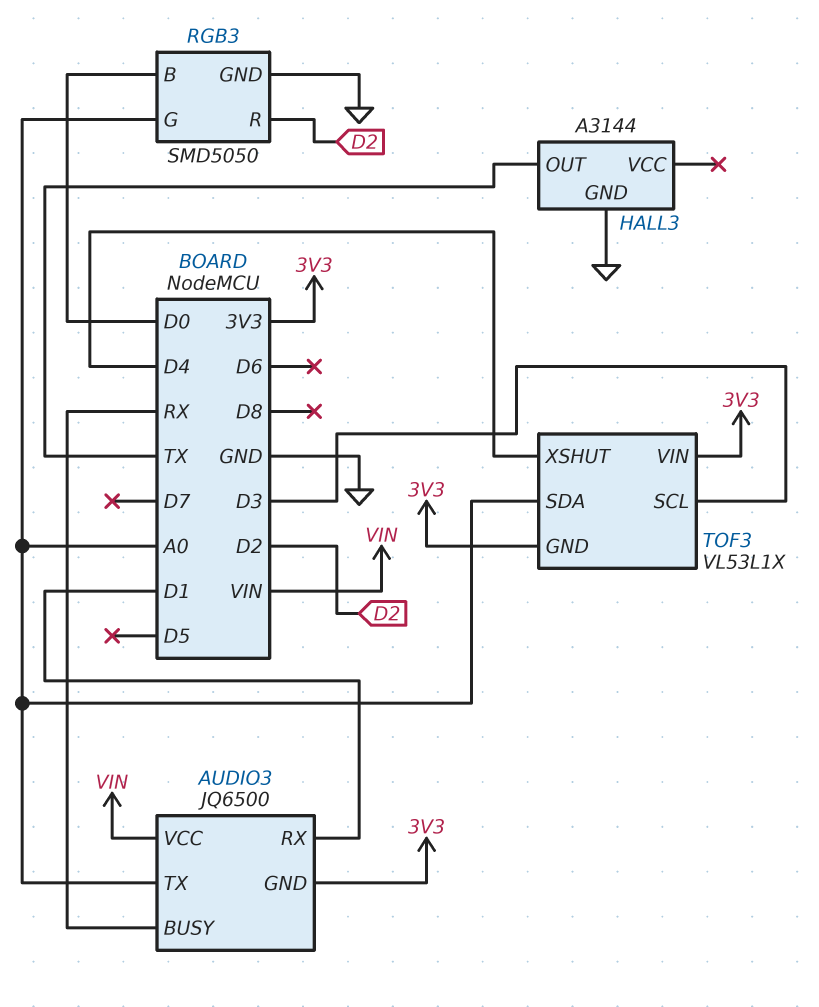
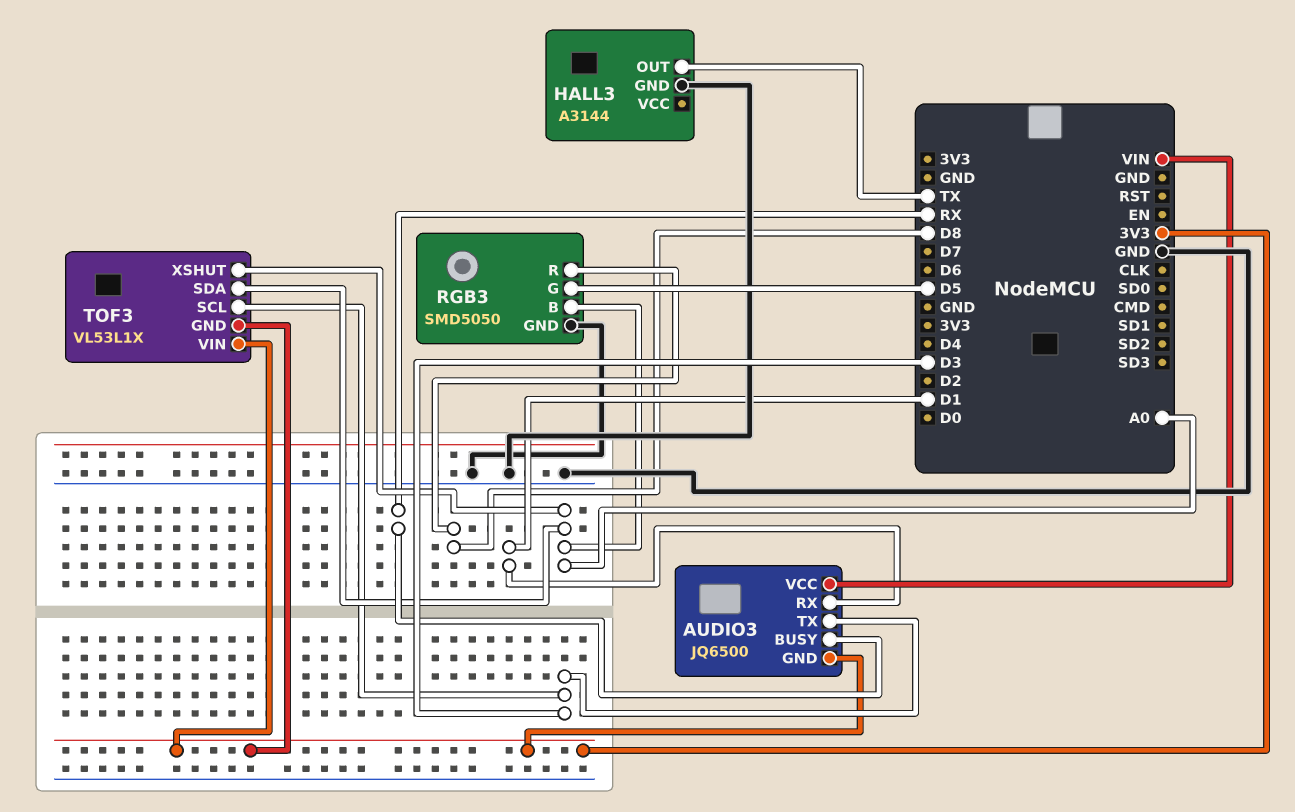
AUDIO3 pin TX: A0 -> D3
RGB3 pin B: D0 -> A0
RGB3 pin G: A0 -> D5
RGB3 pin R: D2 -> D8
TOF3 pin XSHUT: D4 -> A0

